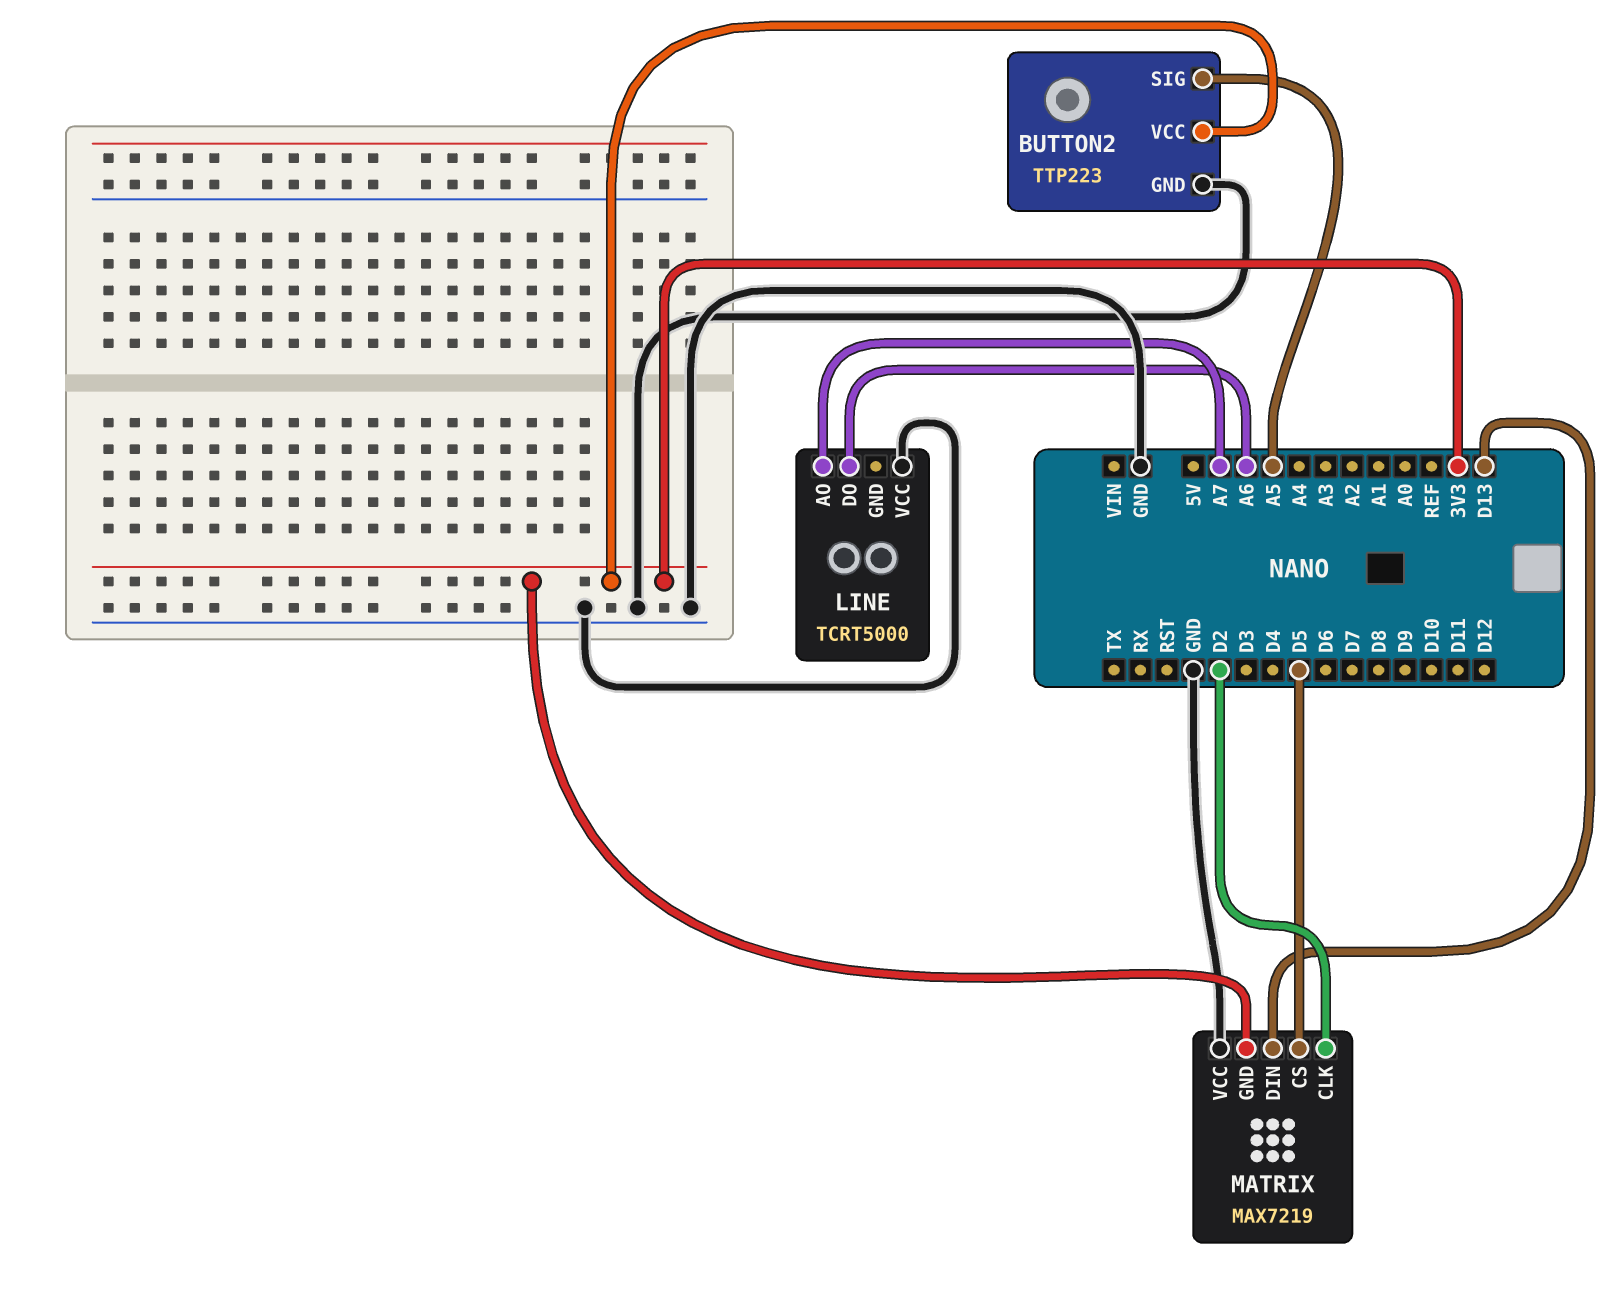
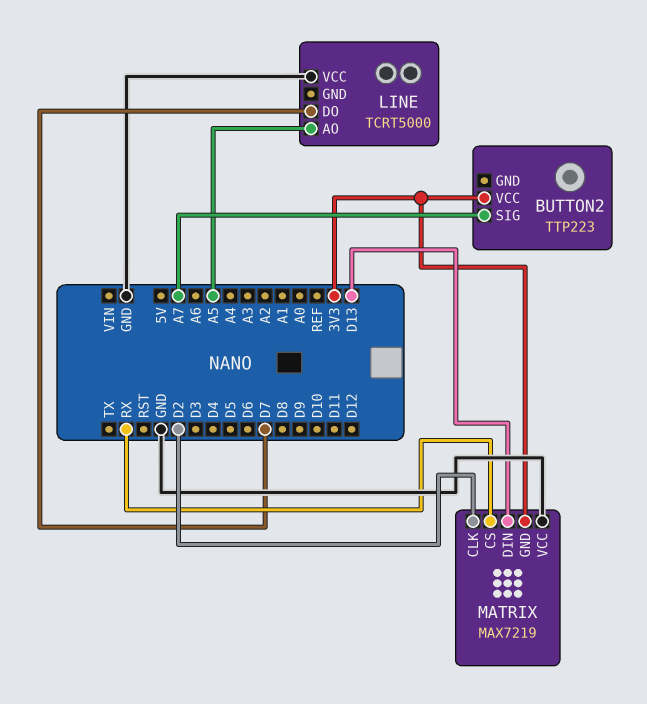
BUTTON2 pin GND: GND -> none
BUTTON2 pin SIG: A5 -> A7
LINE pin AO: A7 -> A5
LINE pin DO: A6 -> D7
MATRIX pin CS: D5 -> RX

